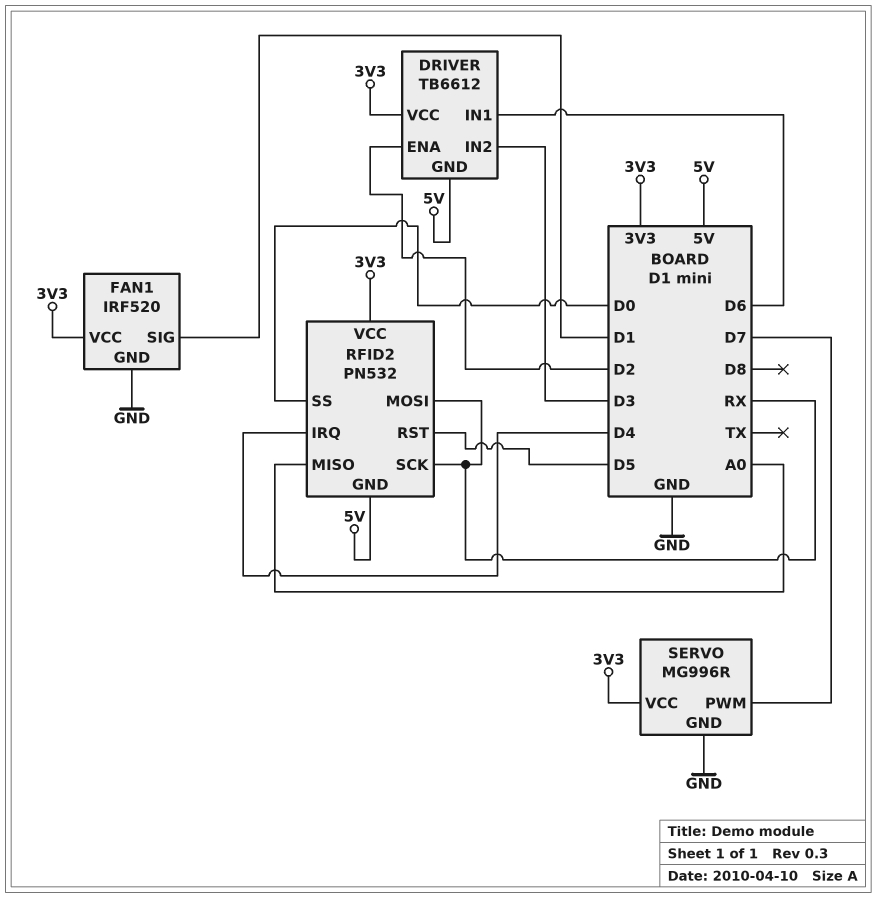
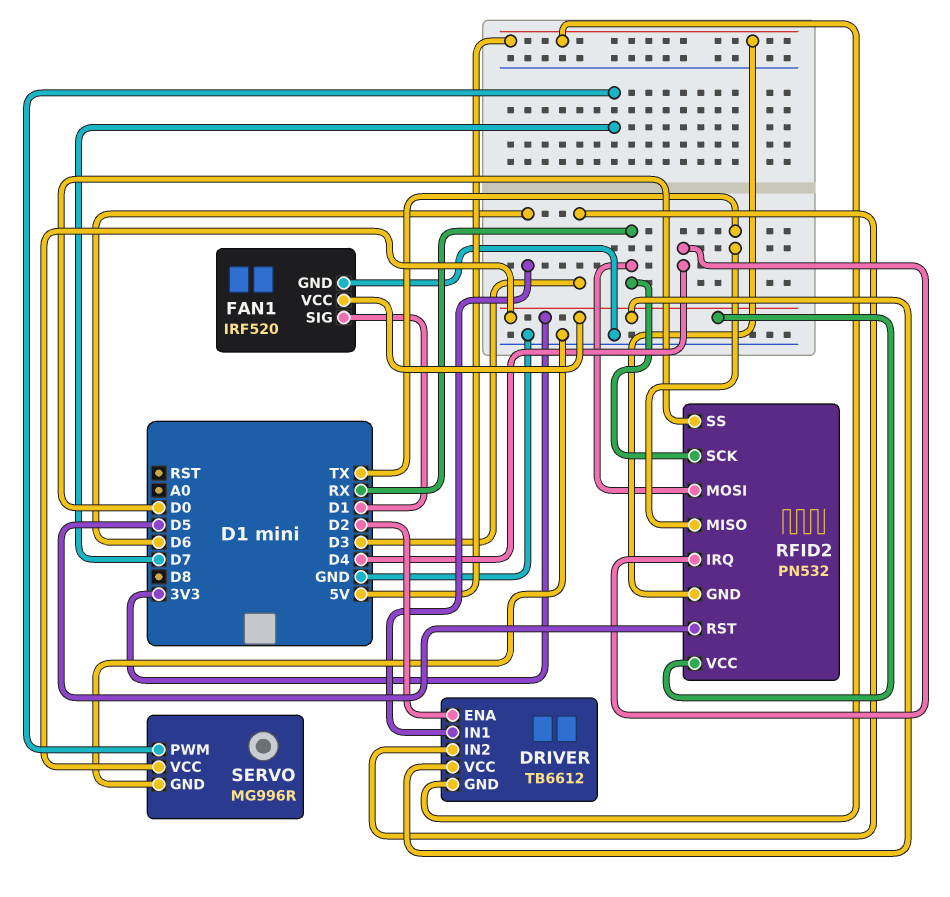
RFID2 pin MISO: A0 -> TX

